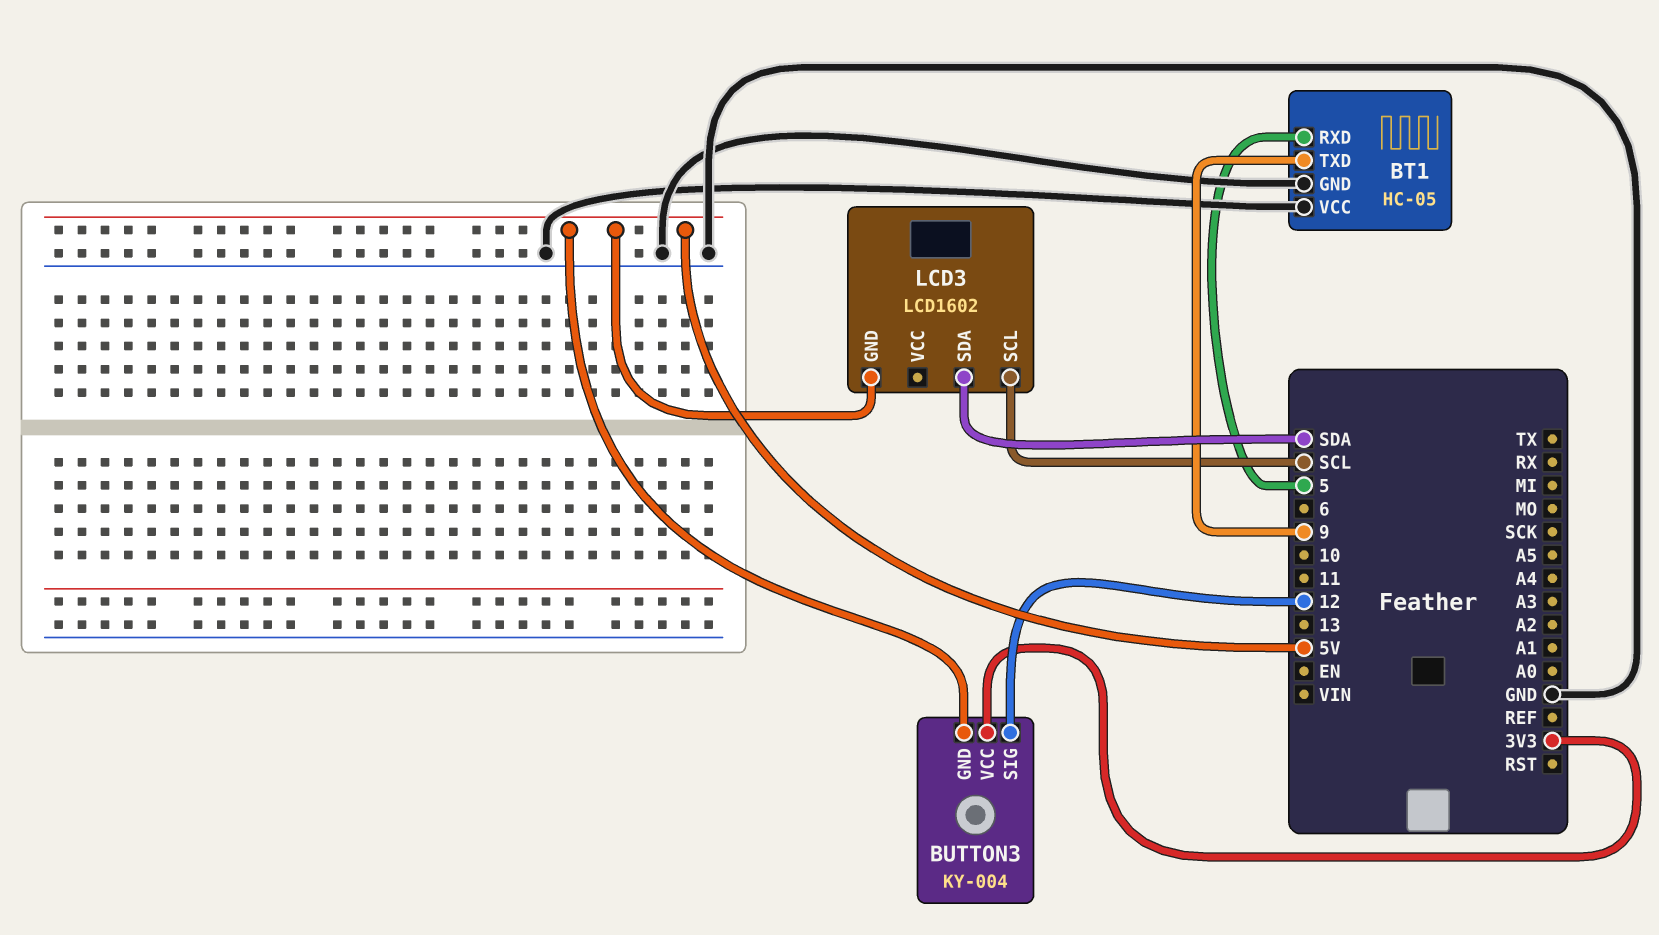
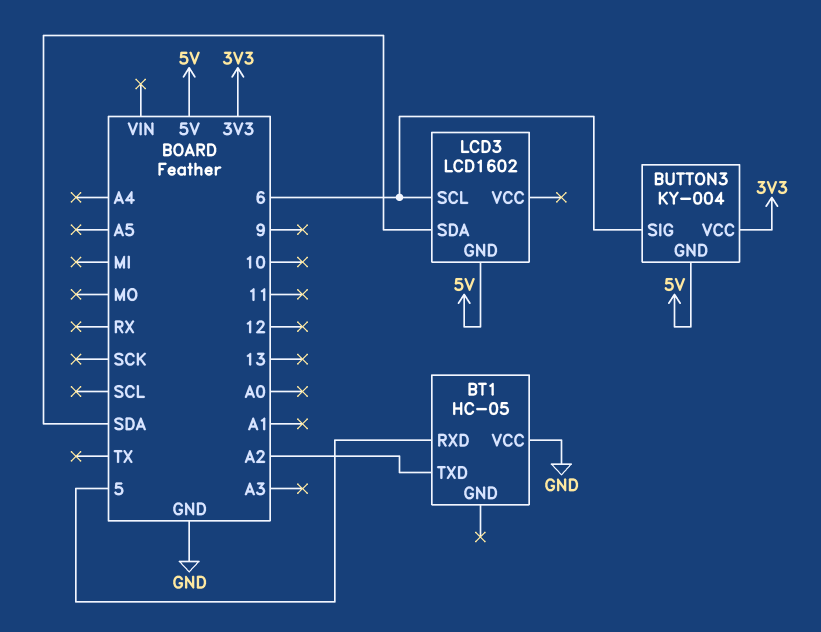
BT1 pin GND: GND -> none
BT1 pin TXD: 9 -> A2
BUTTON3 pin SIG: 12 -> 6
LCD3 pin SCL: SCL -> 6

